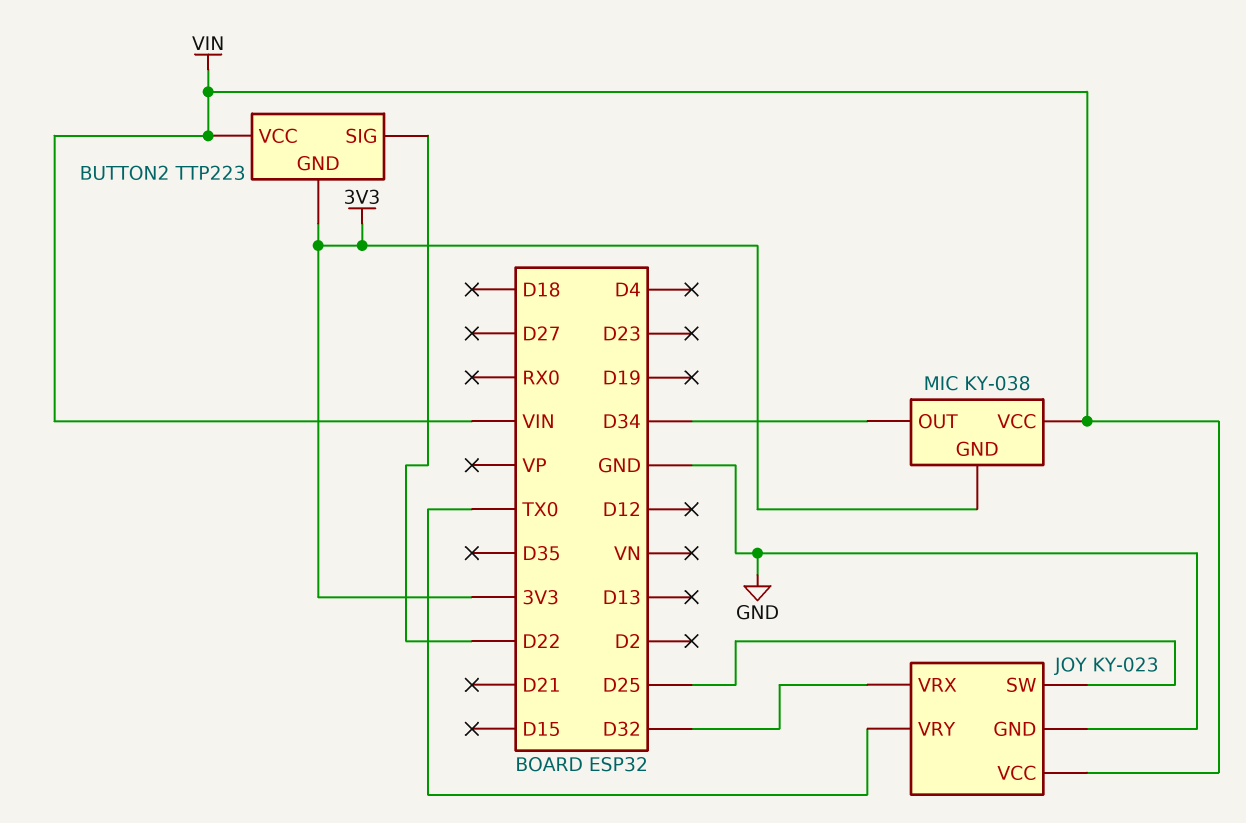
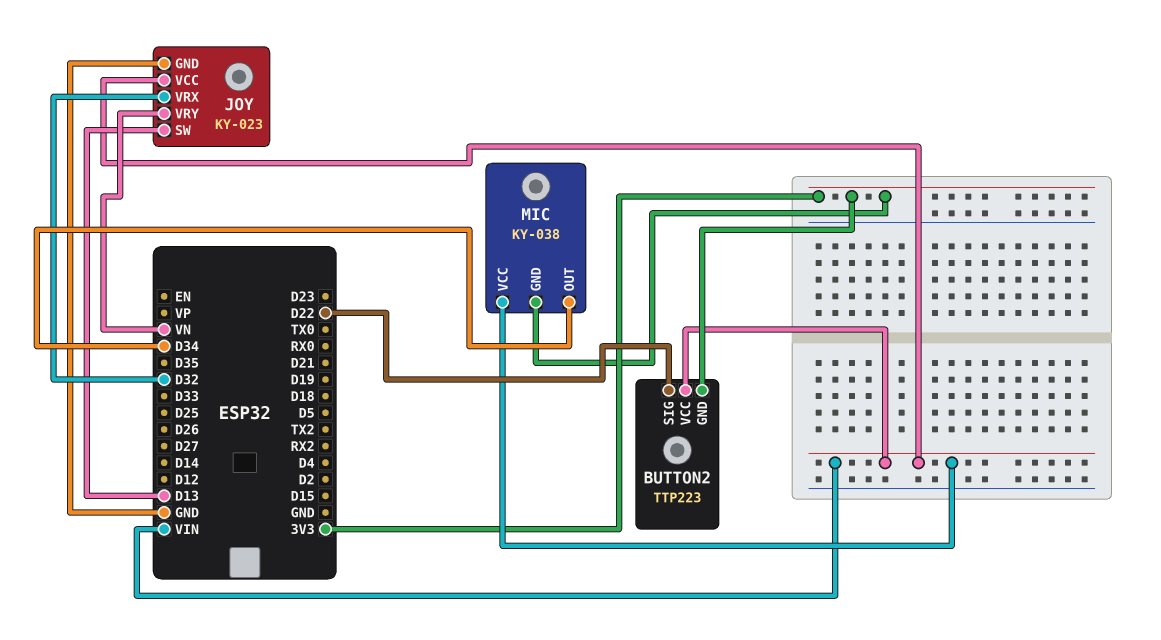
JOY pin SW: D25 -> D13
JOY pin VRY: TX0 -> VN

